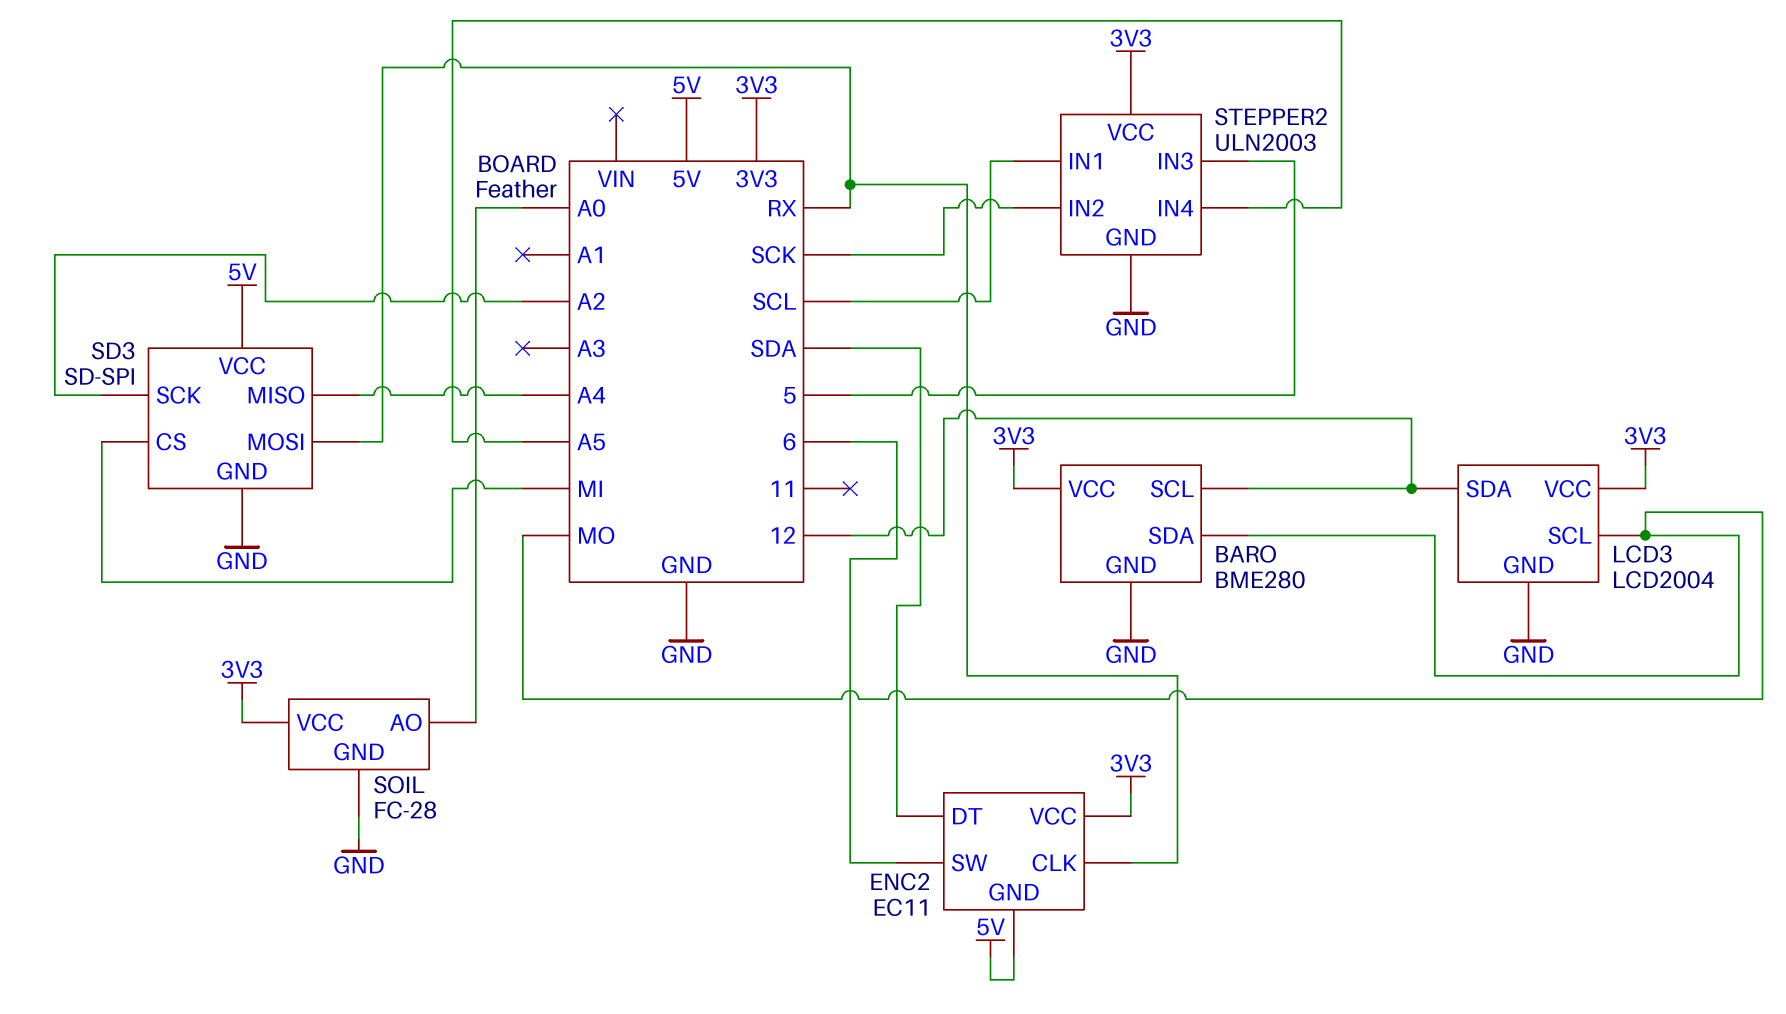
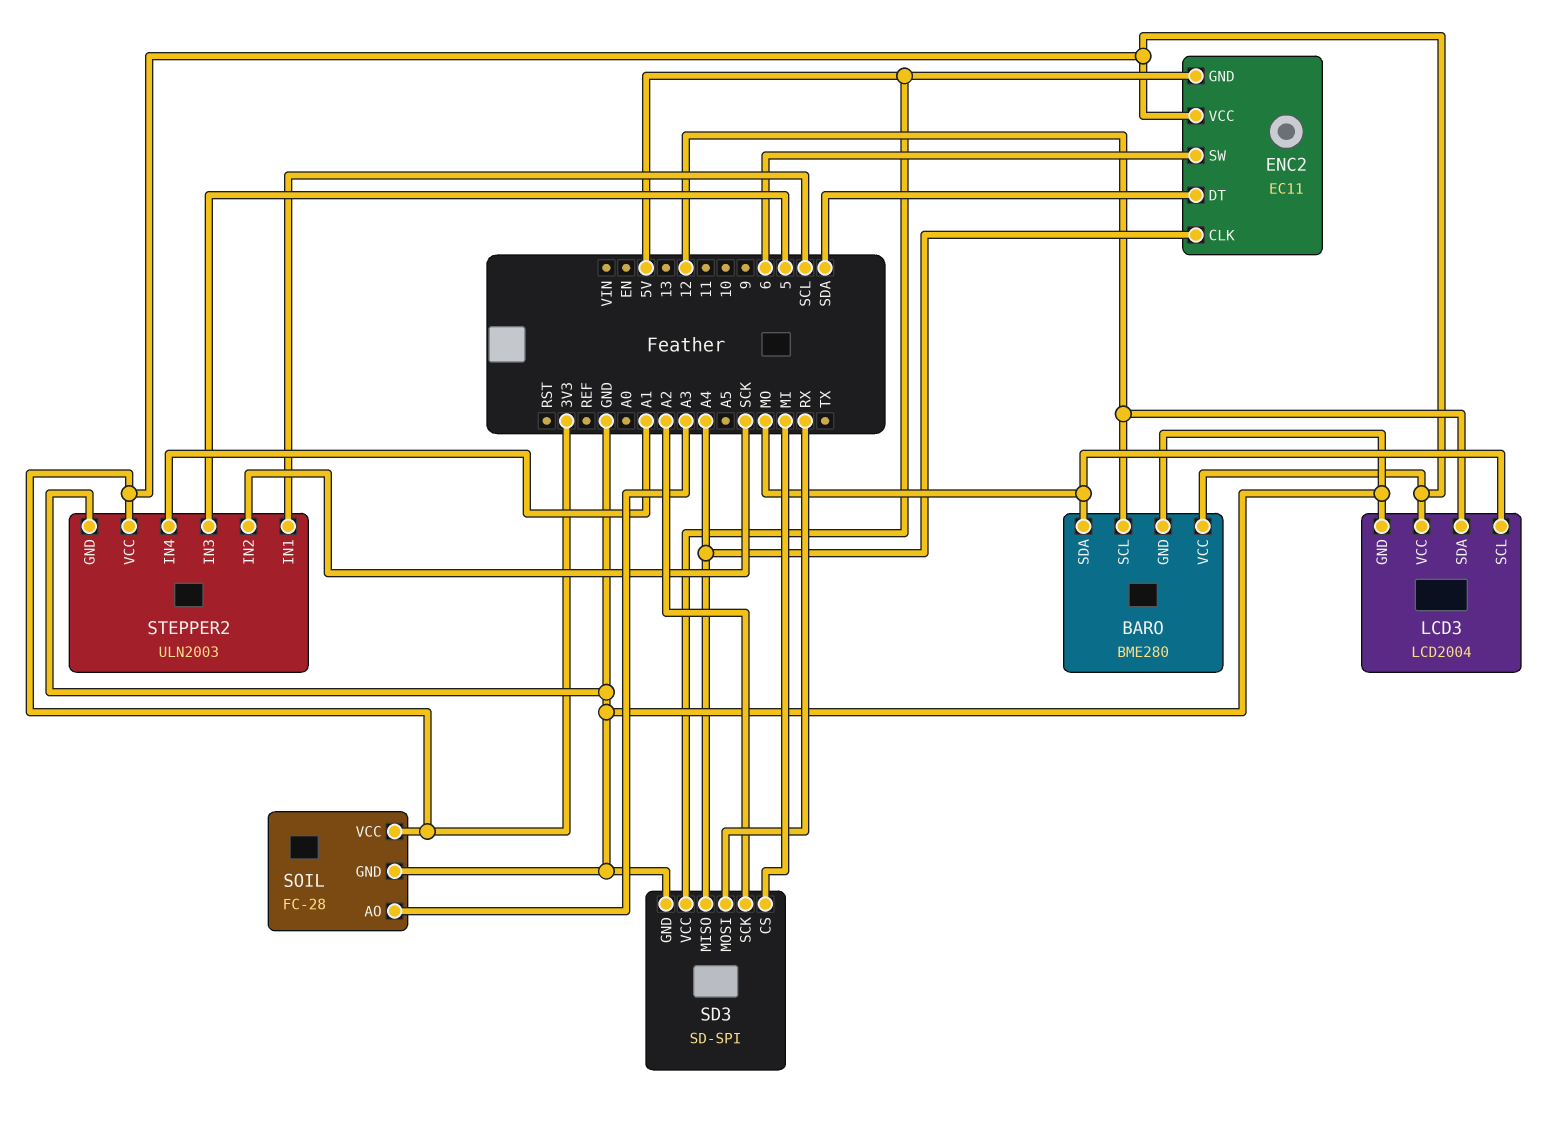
ENC2 pin CLK: RX -> A4
SOIL pin AO: A0 -> A3
STEPPER2 pin IN4: A5 -> A1

